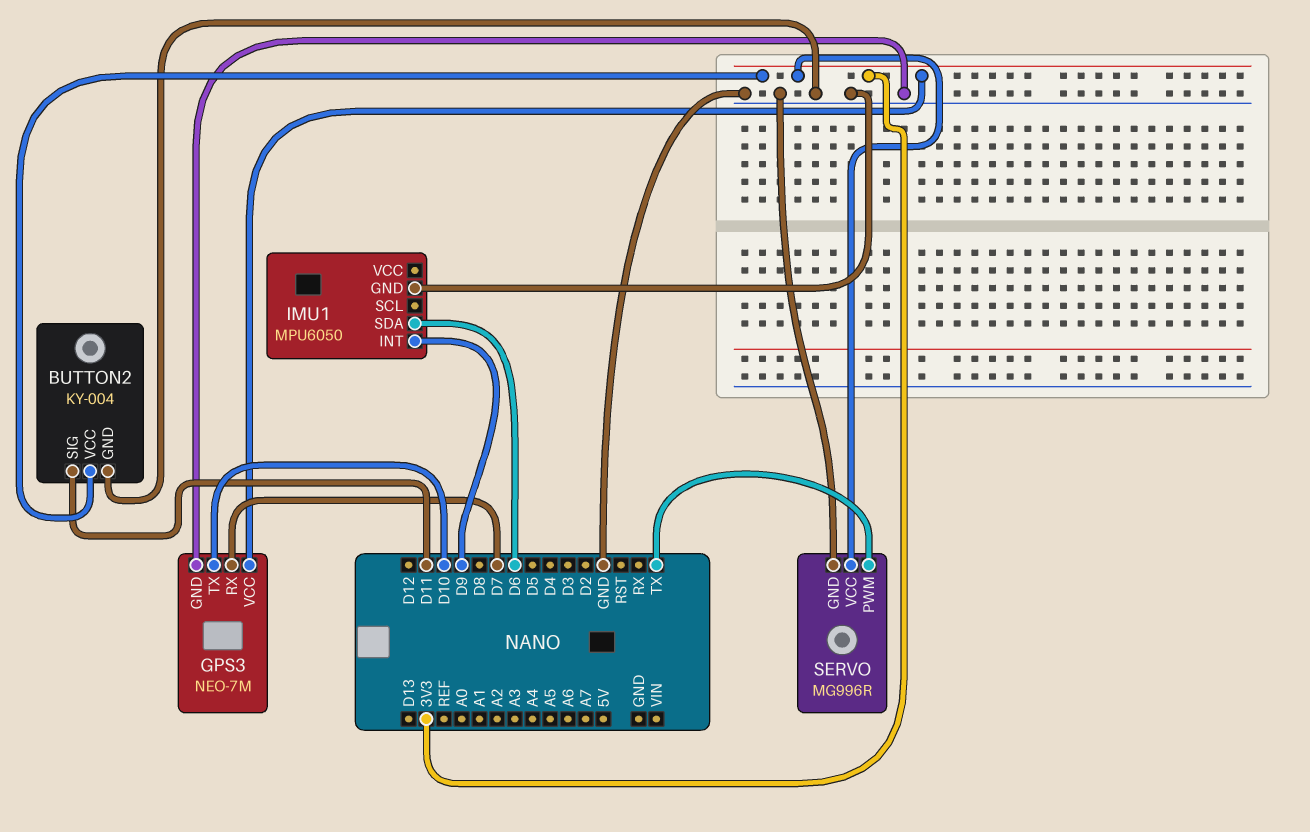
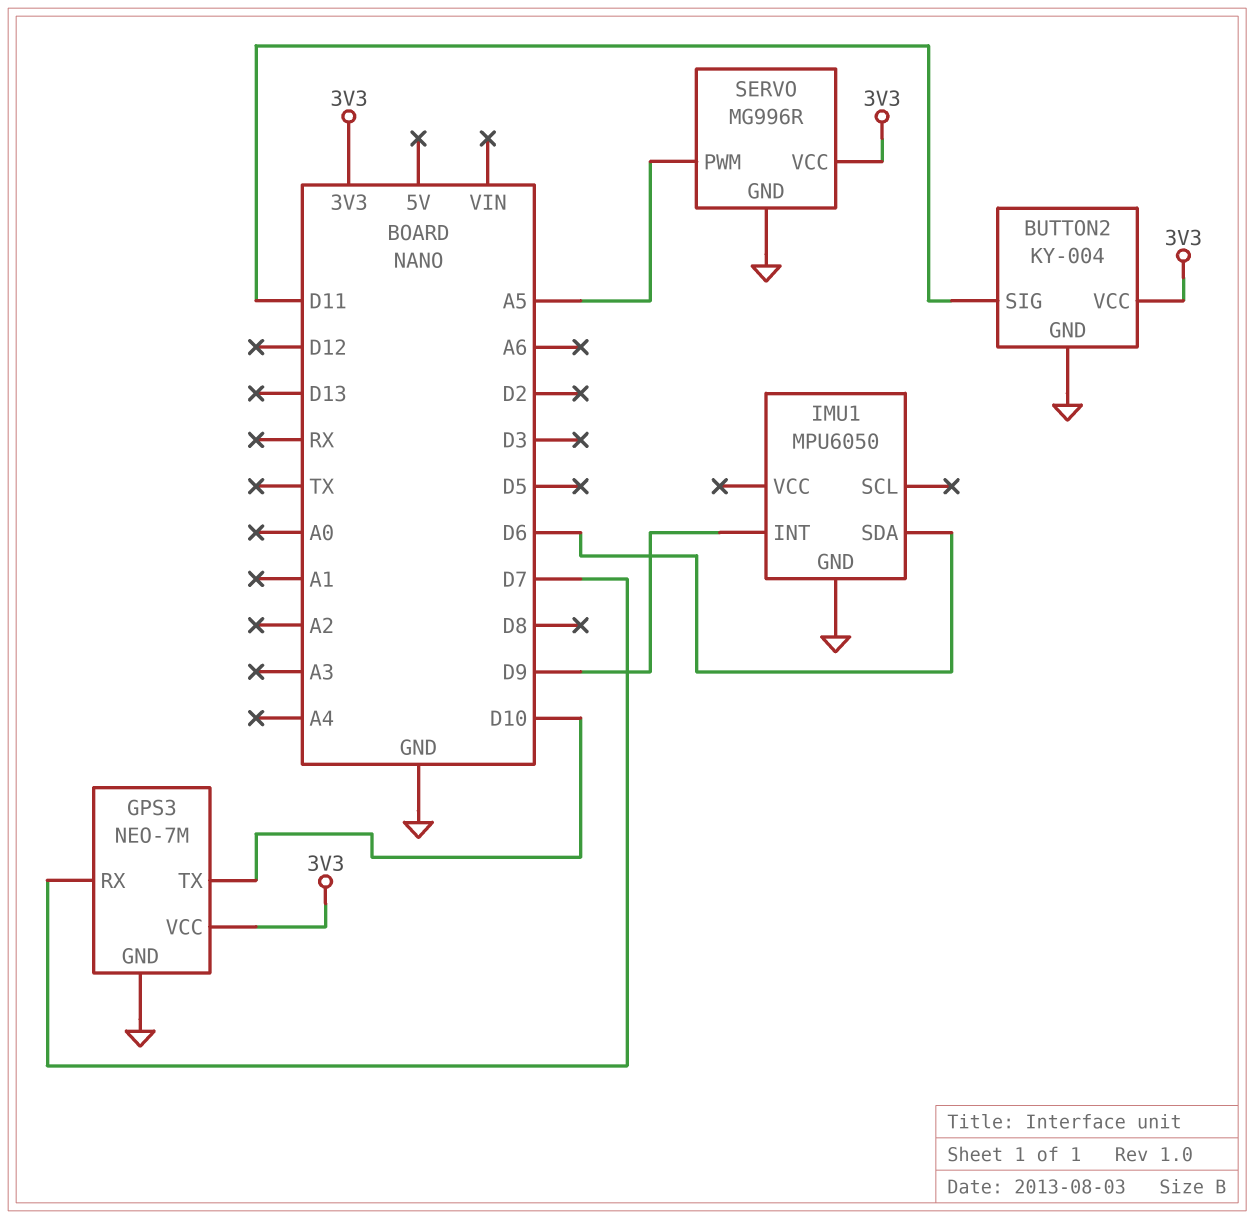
SERVO pin PWM: TX -> A5

